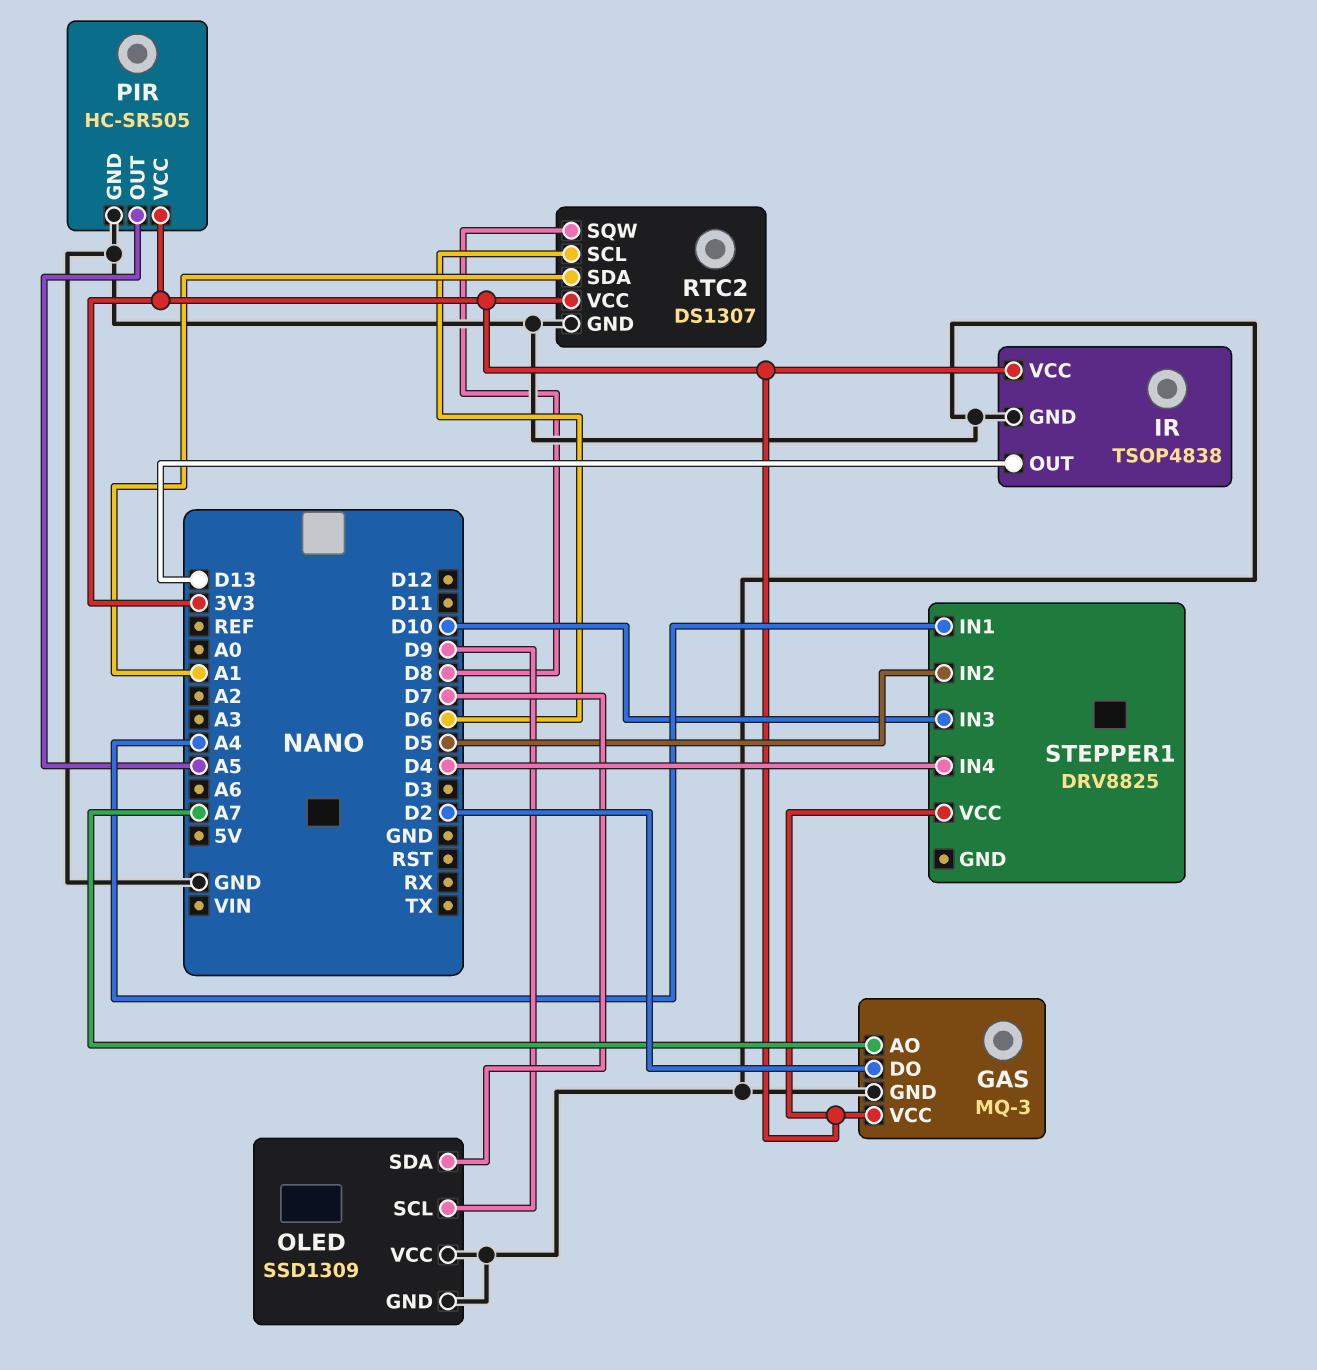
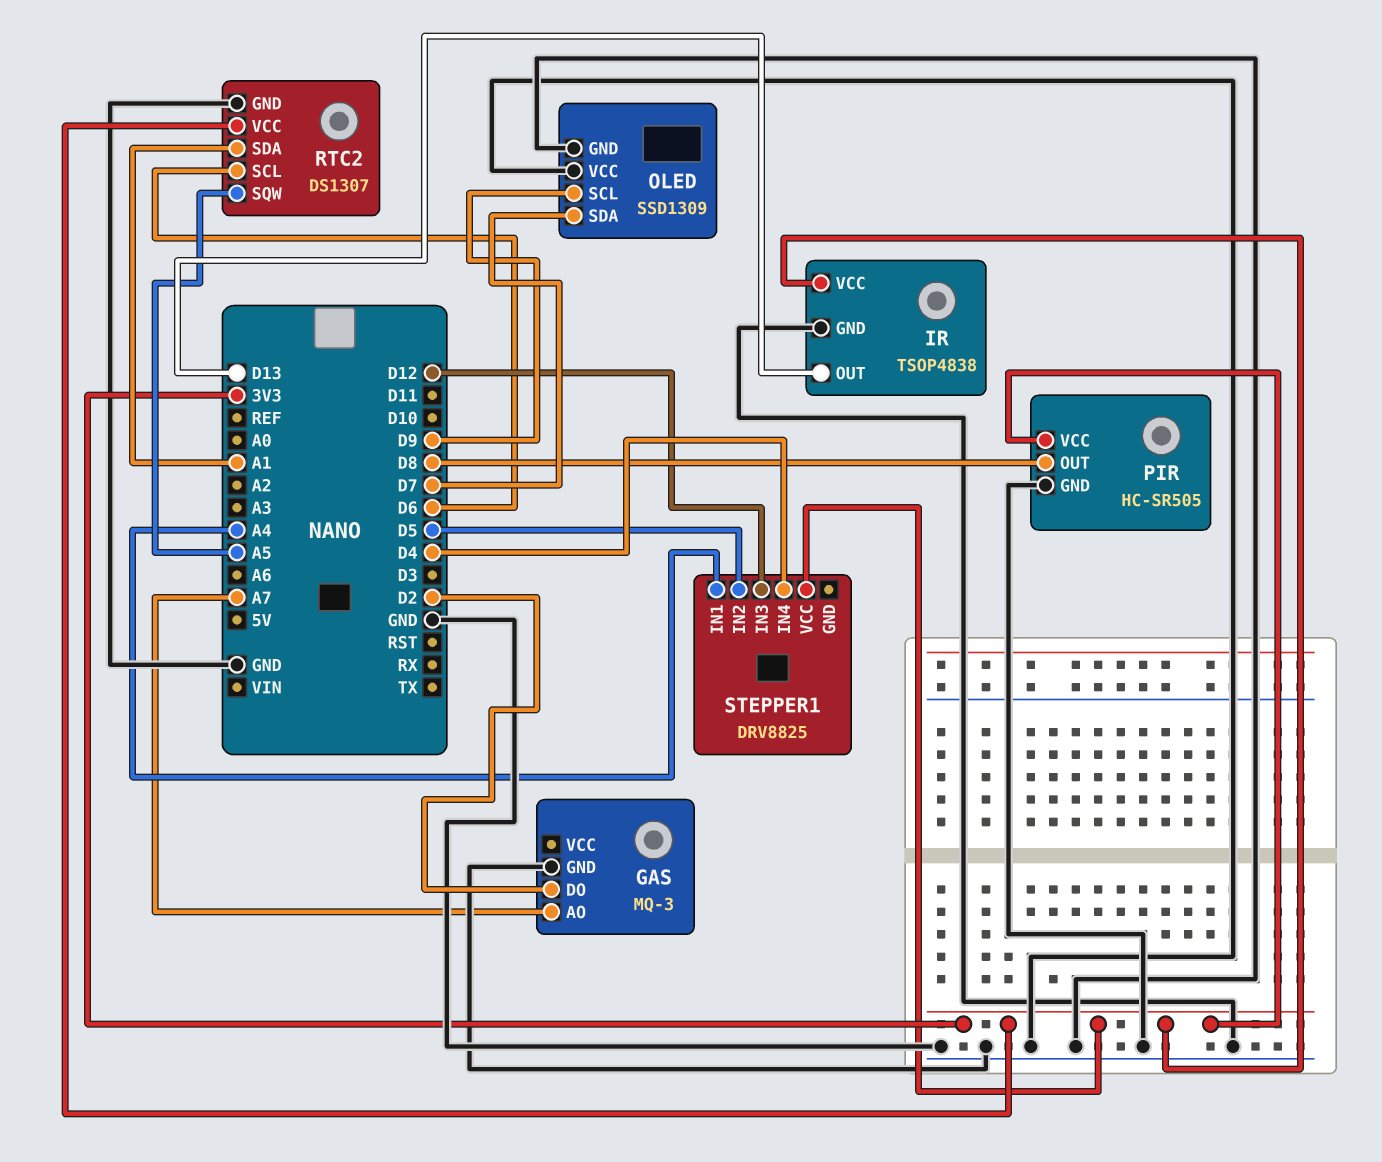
GAS pin VCC: 3V3 -> none
PIR pin OUT: A5 -> D8
RTC2 pin SQW: D8 -> A5
STEPPER1 pin IN3: D10 -> D12

